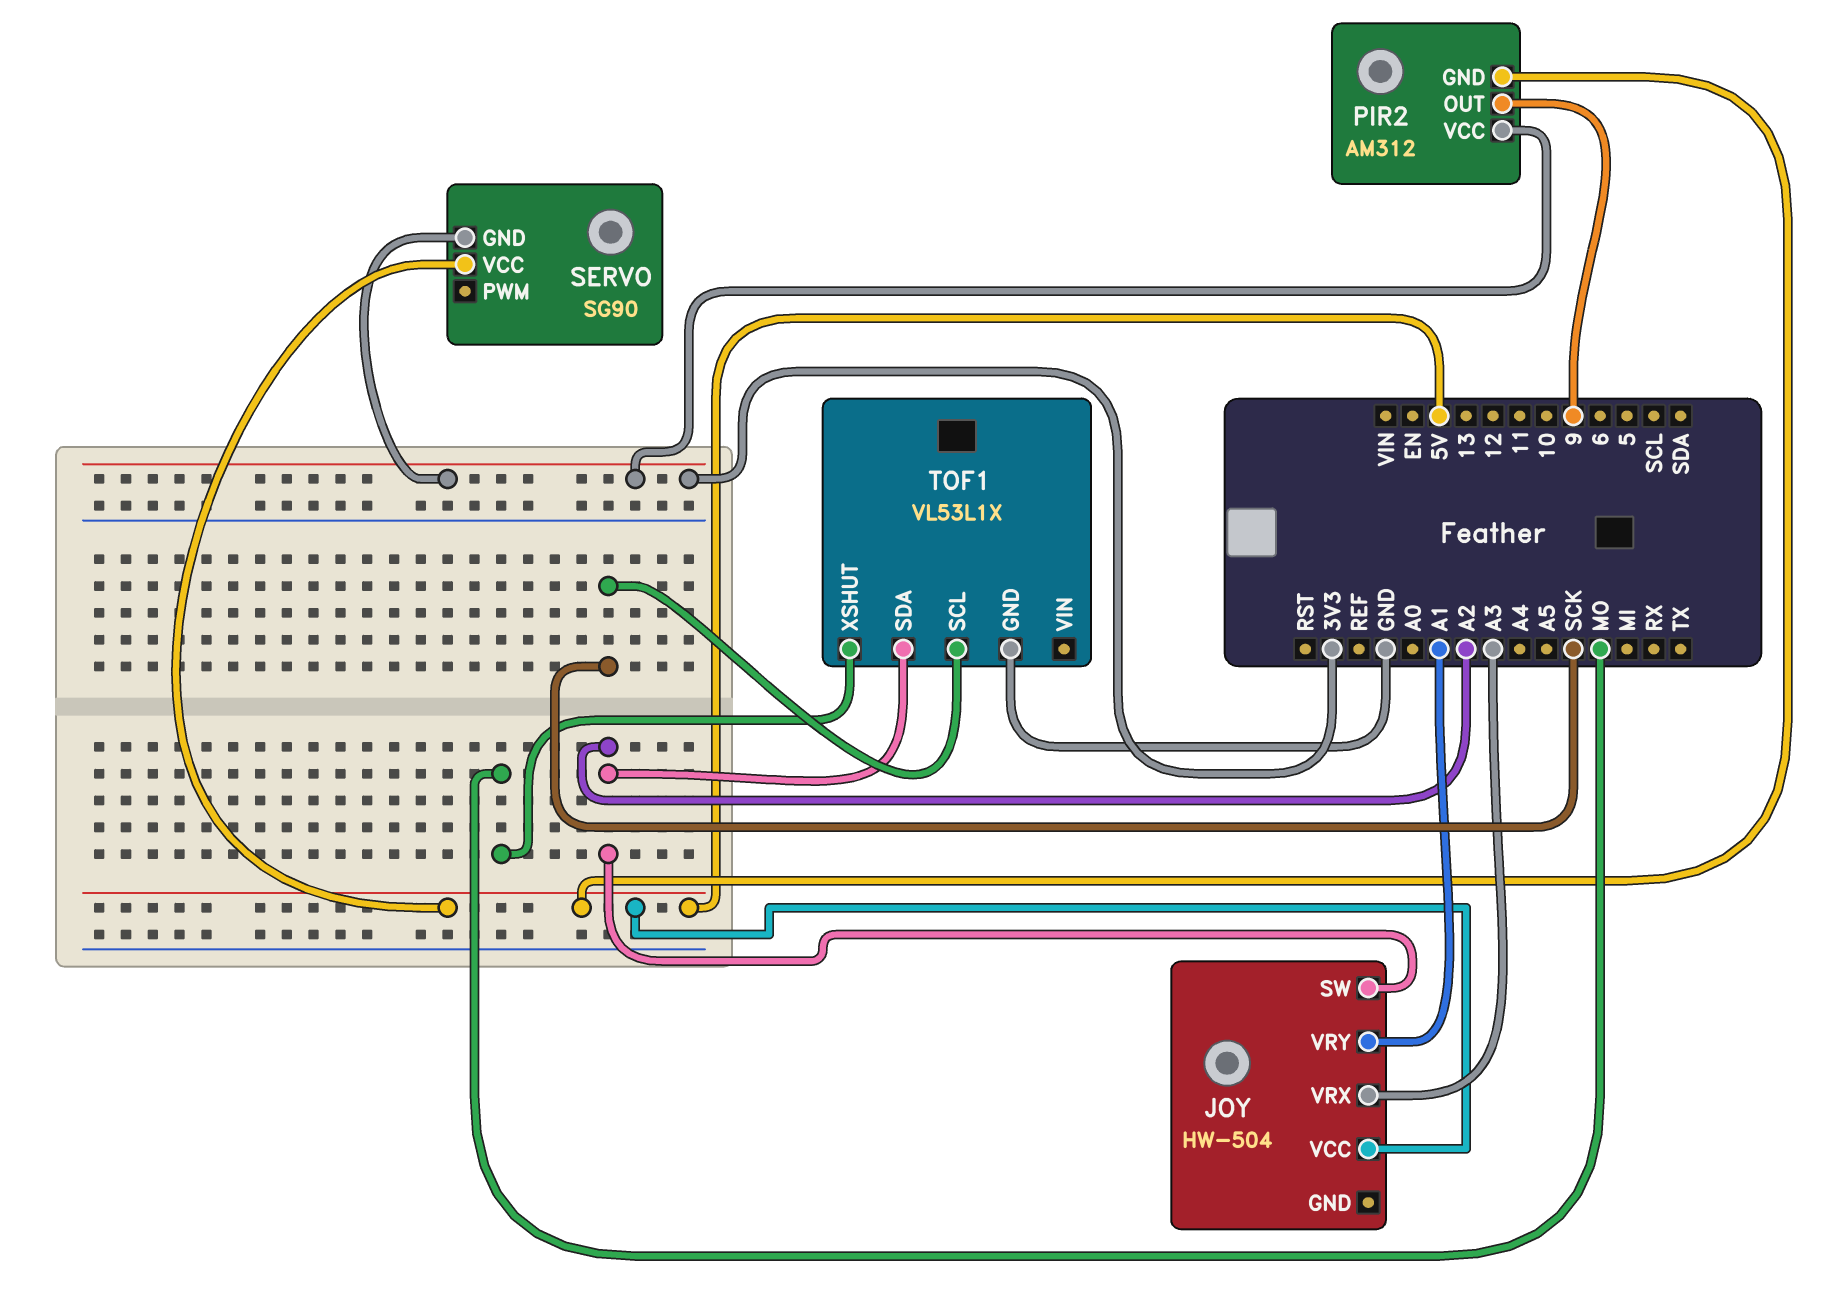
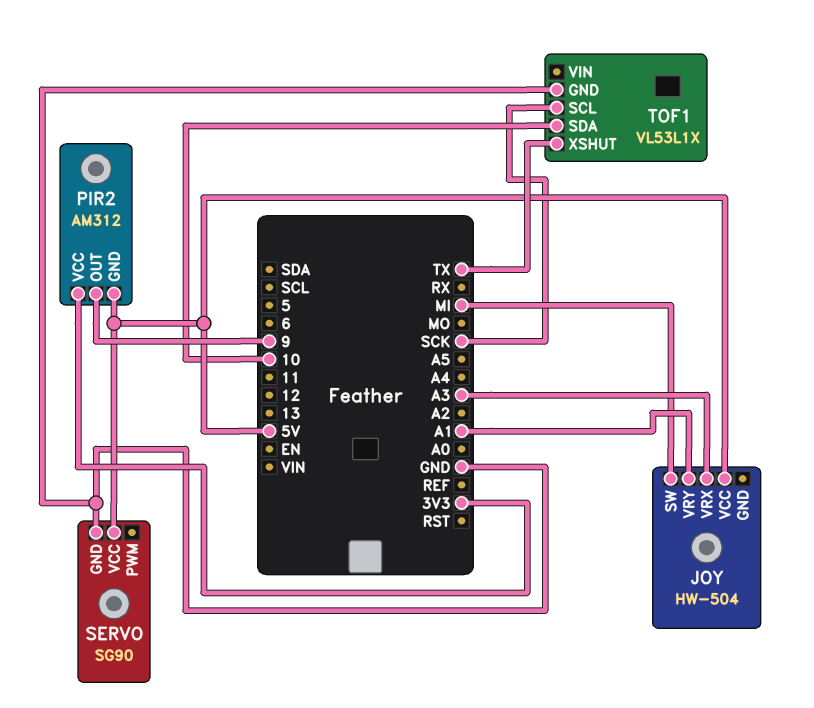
JOY pin SW: A2 -> MI
SERVO pin GND: 3V3 -> GND
TOF1 pin SDA: A2 -> 10
TOF1 pin XSHUT: MO -> TX

